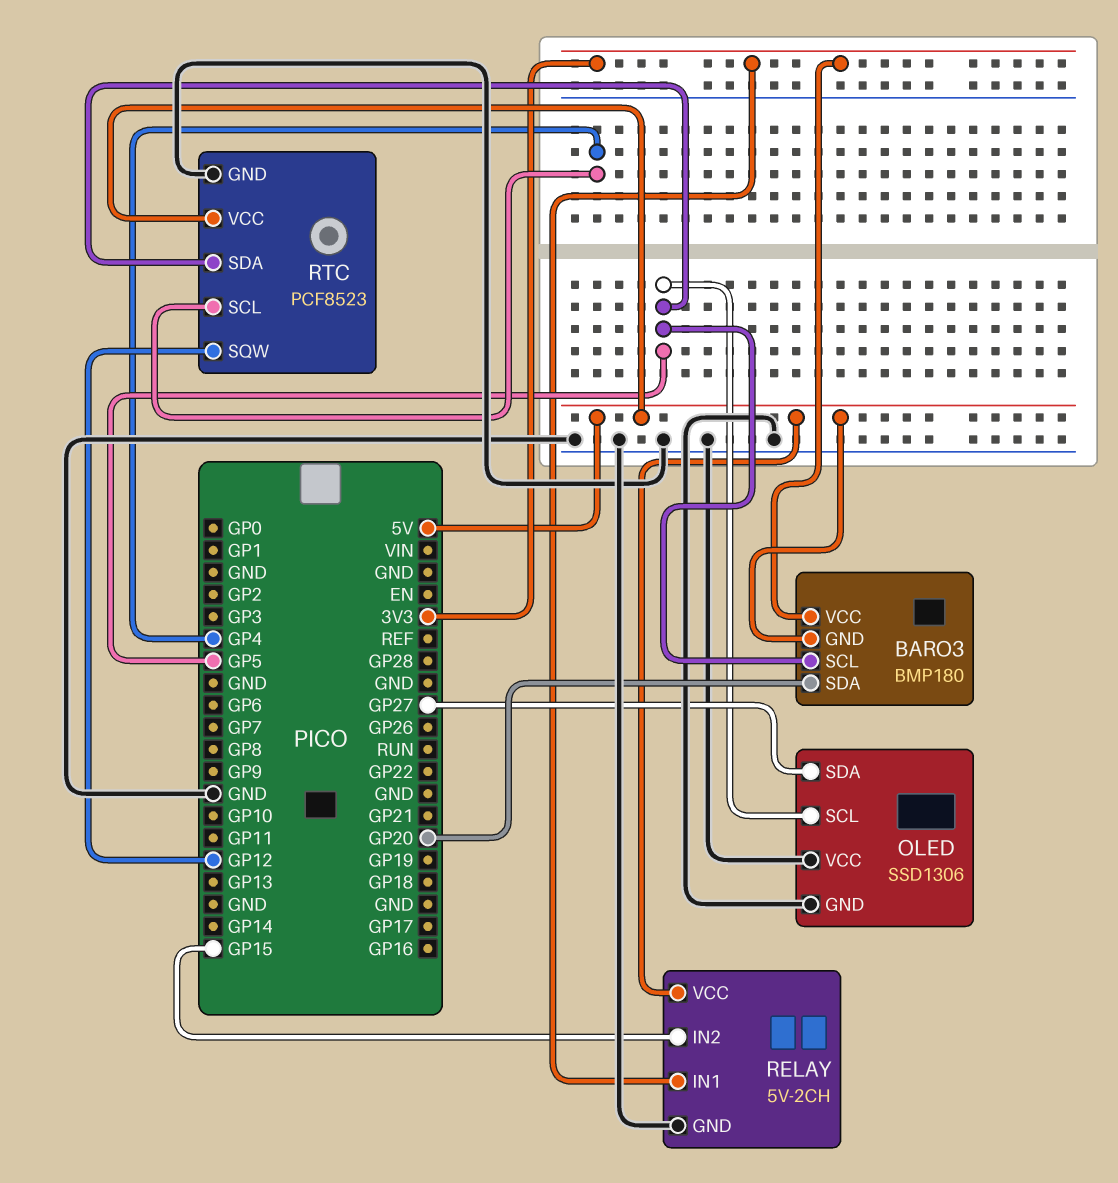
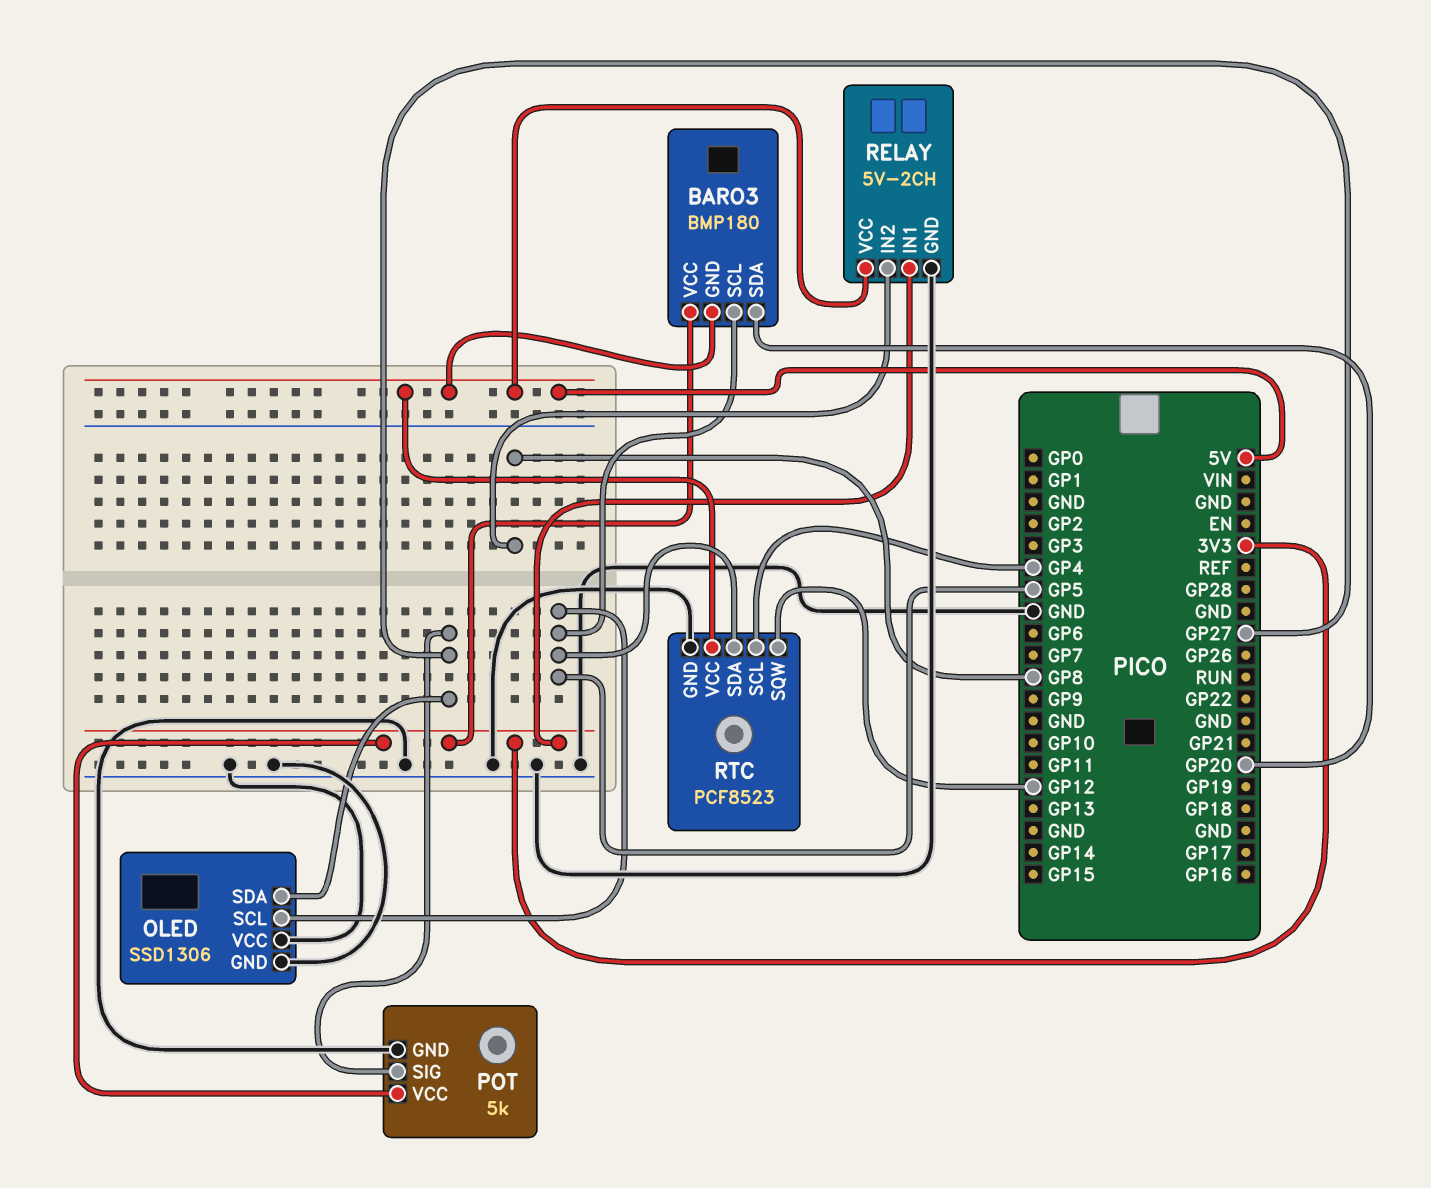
POT: none -> 5k
POT pin GND: none -> GND
POT pin SIG: none -> GP27
POT pin VCC: none -> 3V3
RELAY pin IN2: GP15 -> GP8

